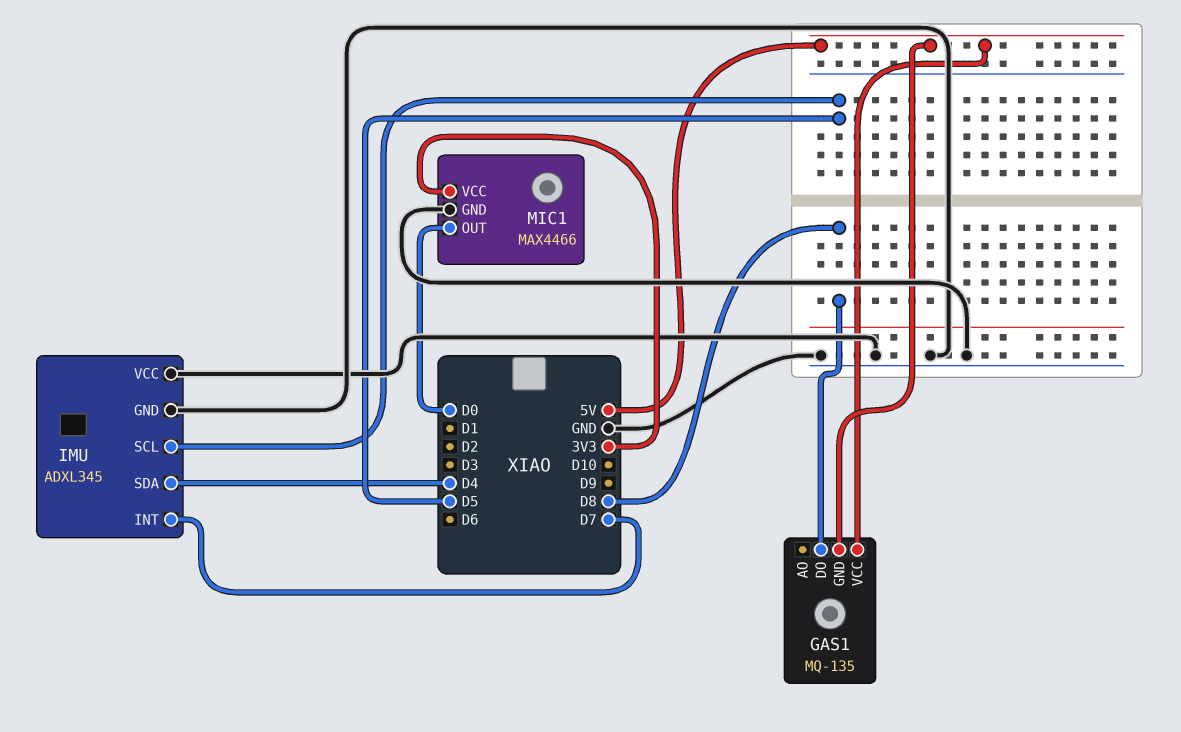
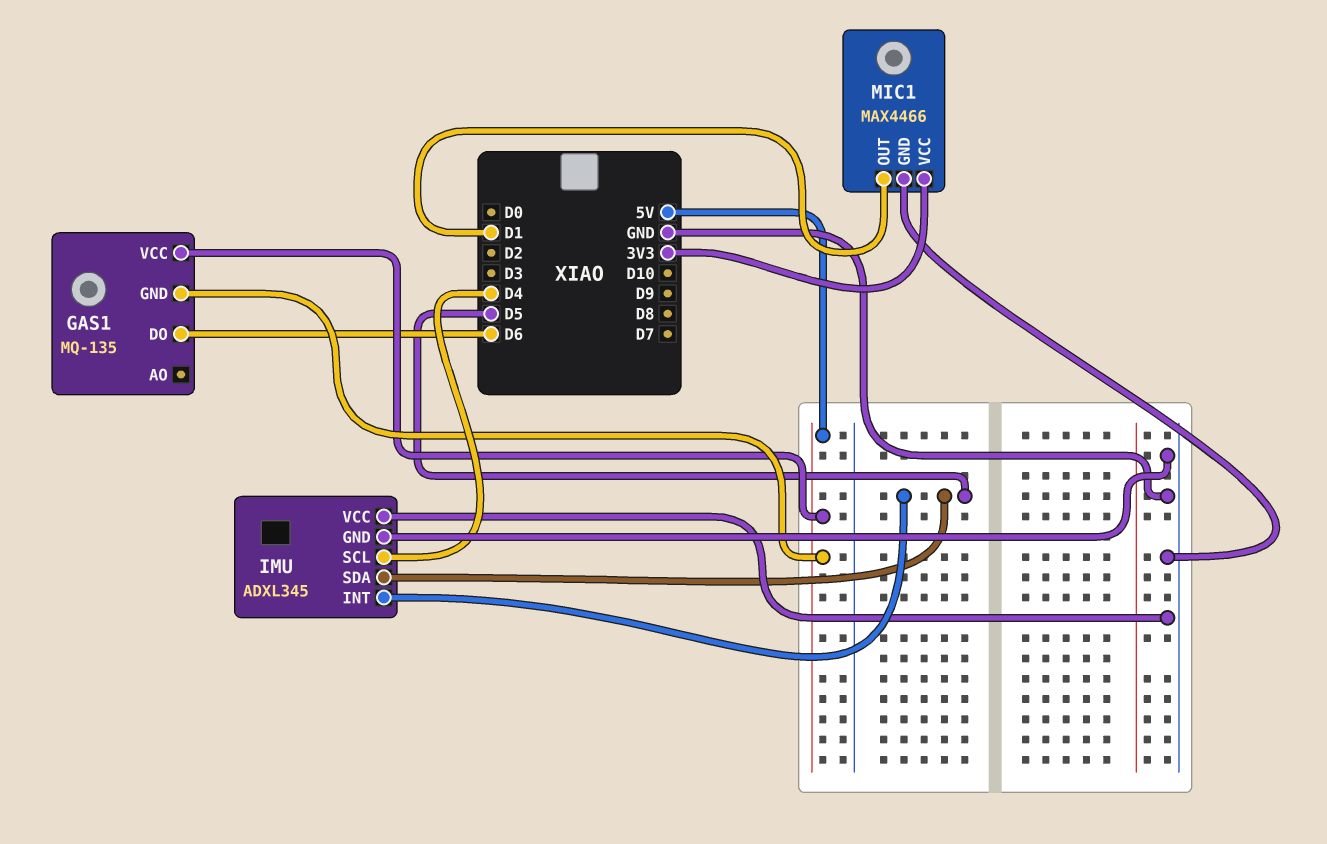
GAS1 pin DO: D8 -> D6
IMU pin INT: D7 -> D5
IMU pin SCL: D5 -> D4
IMU pin SDA: D4 -> D5
MIC1 pin OUT: D0 -> D1

